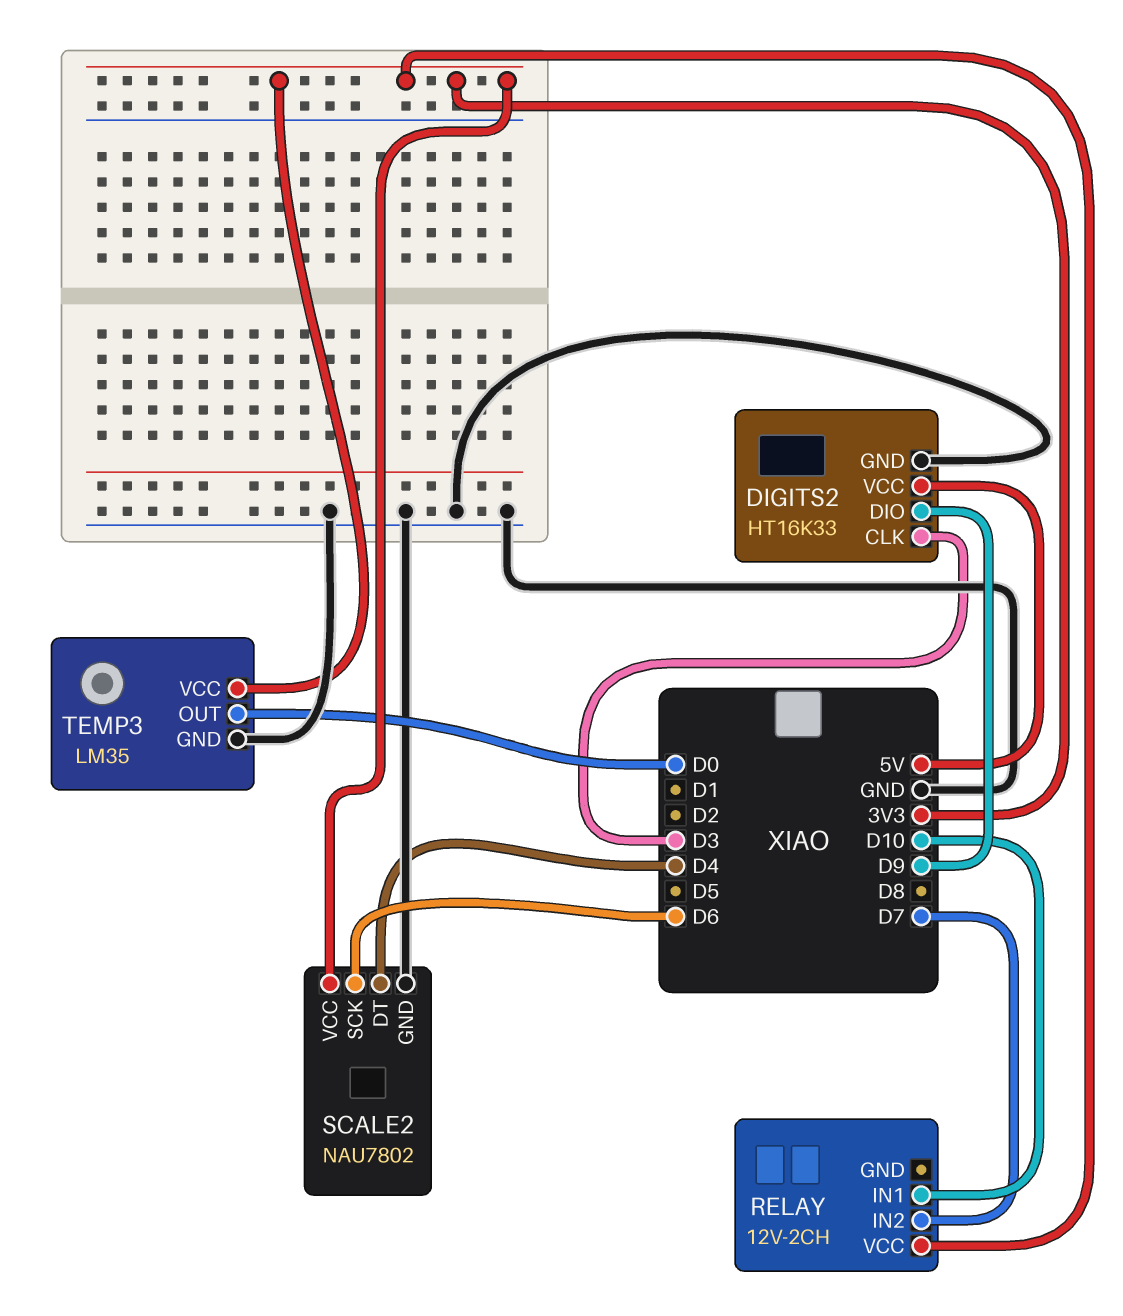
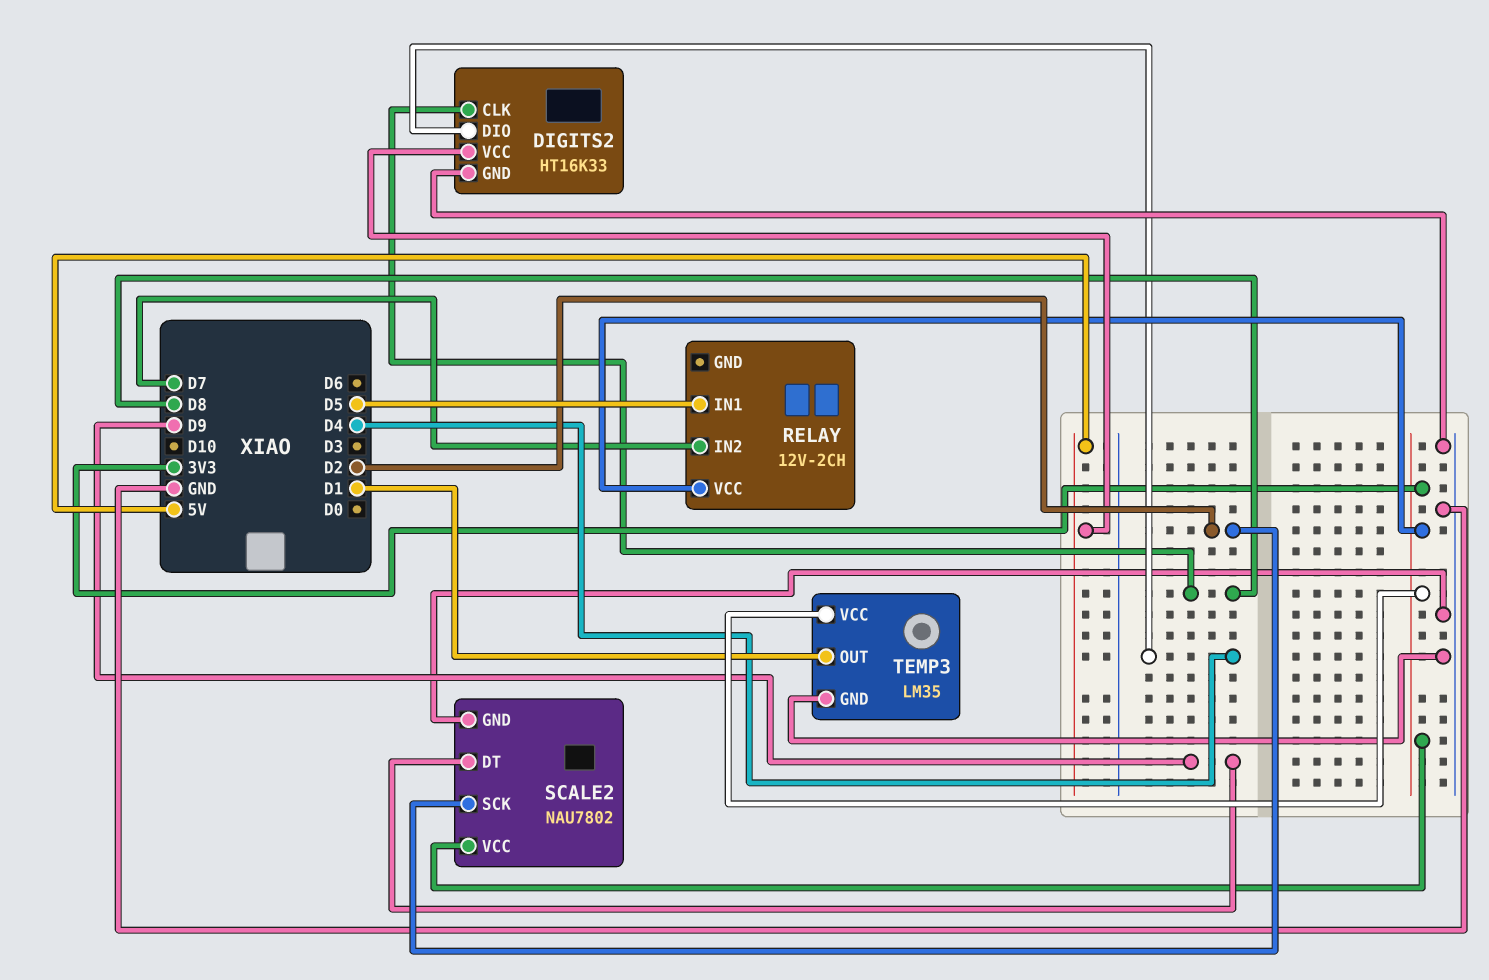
DIGITS2 pin CLK: D3 -> D8
DIGITS2 pin DIO: D9 -> D4
RELAY pin IN1: D10 -> D5
SCALE2 pin DT: D4 -> D9
SCALE2 pin SCK: D6 -> D2
TEMP3 pin OUT: D0 -> D1

